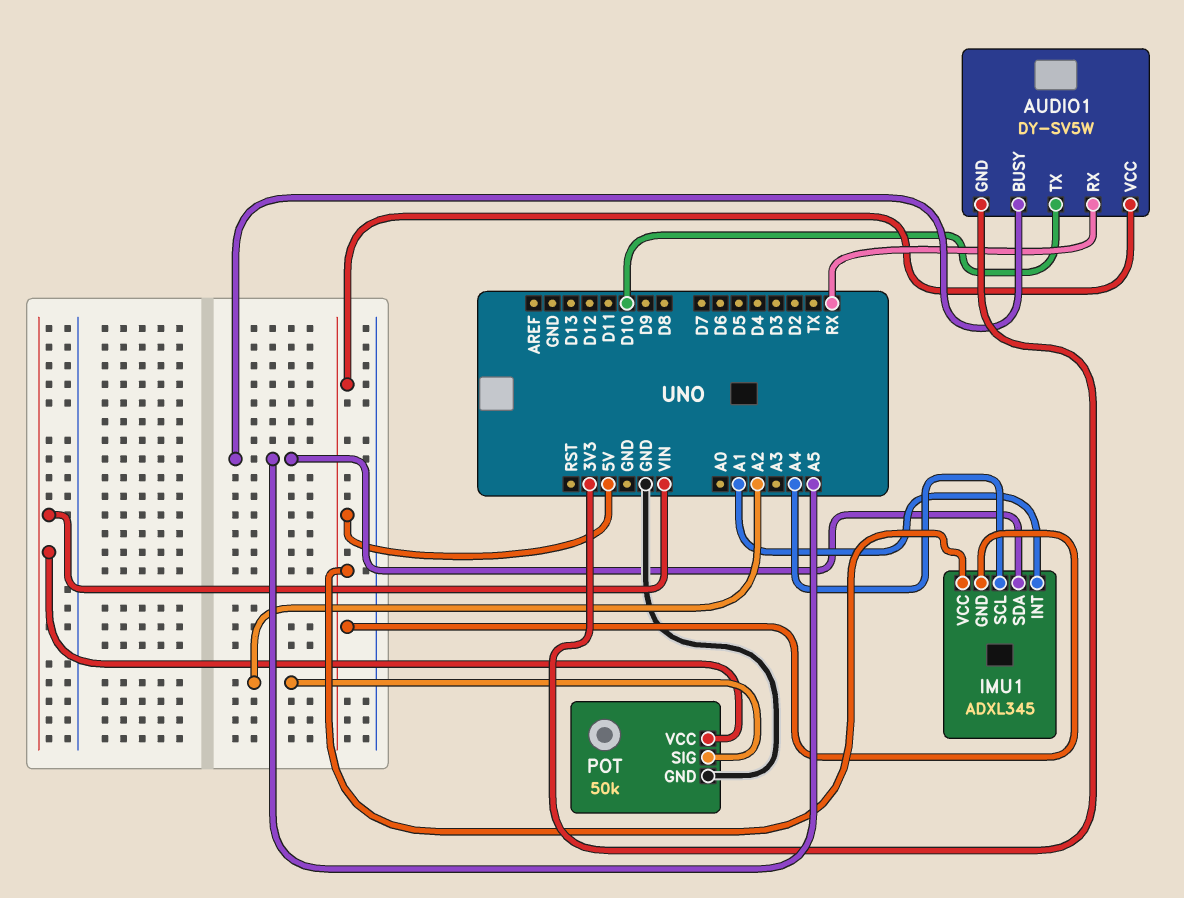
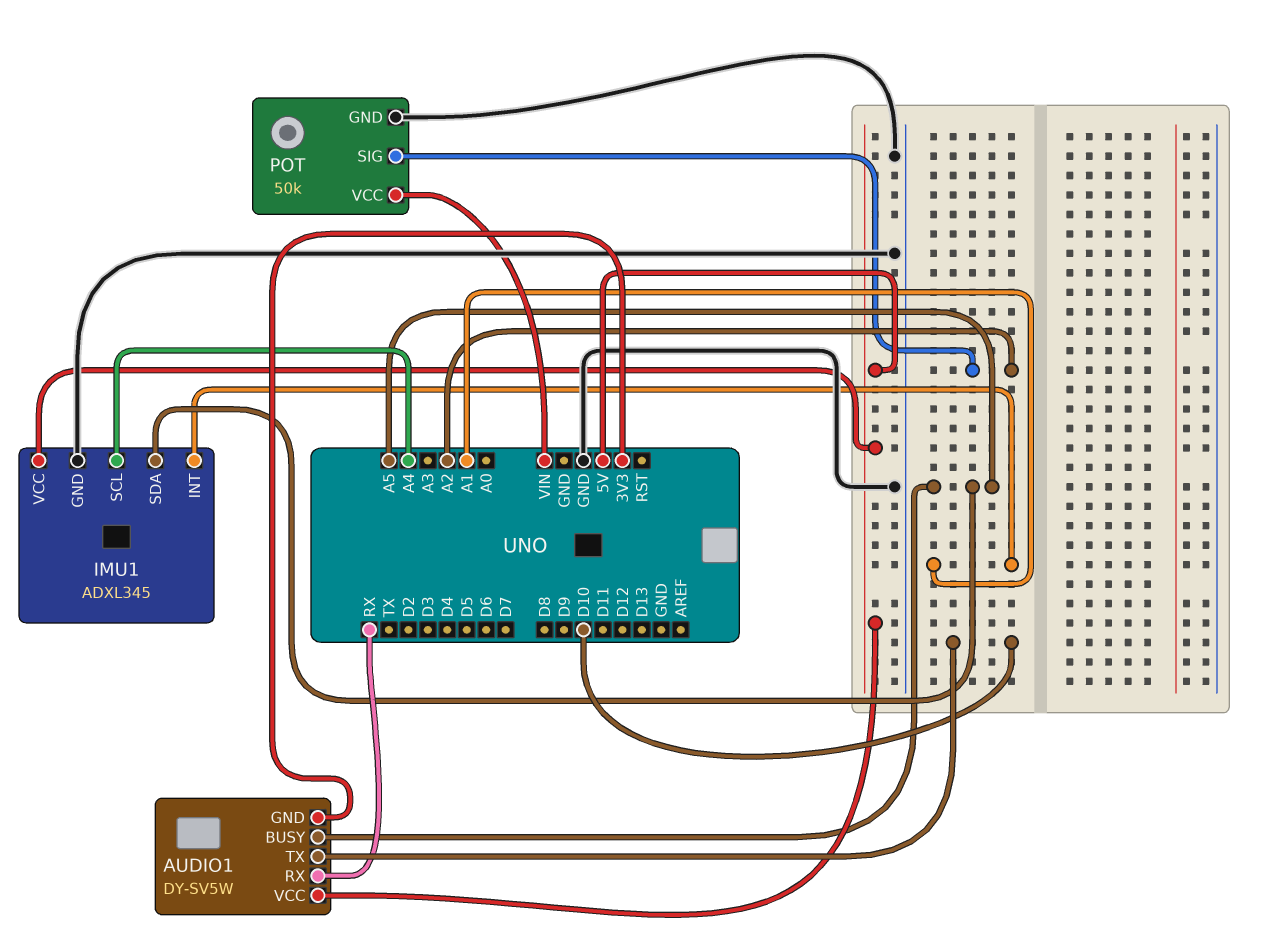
IMU1 pin GND: 5V -> GND

